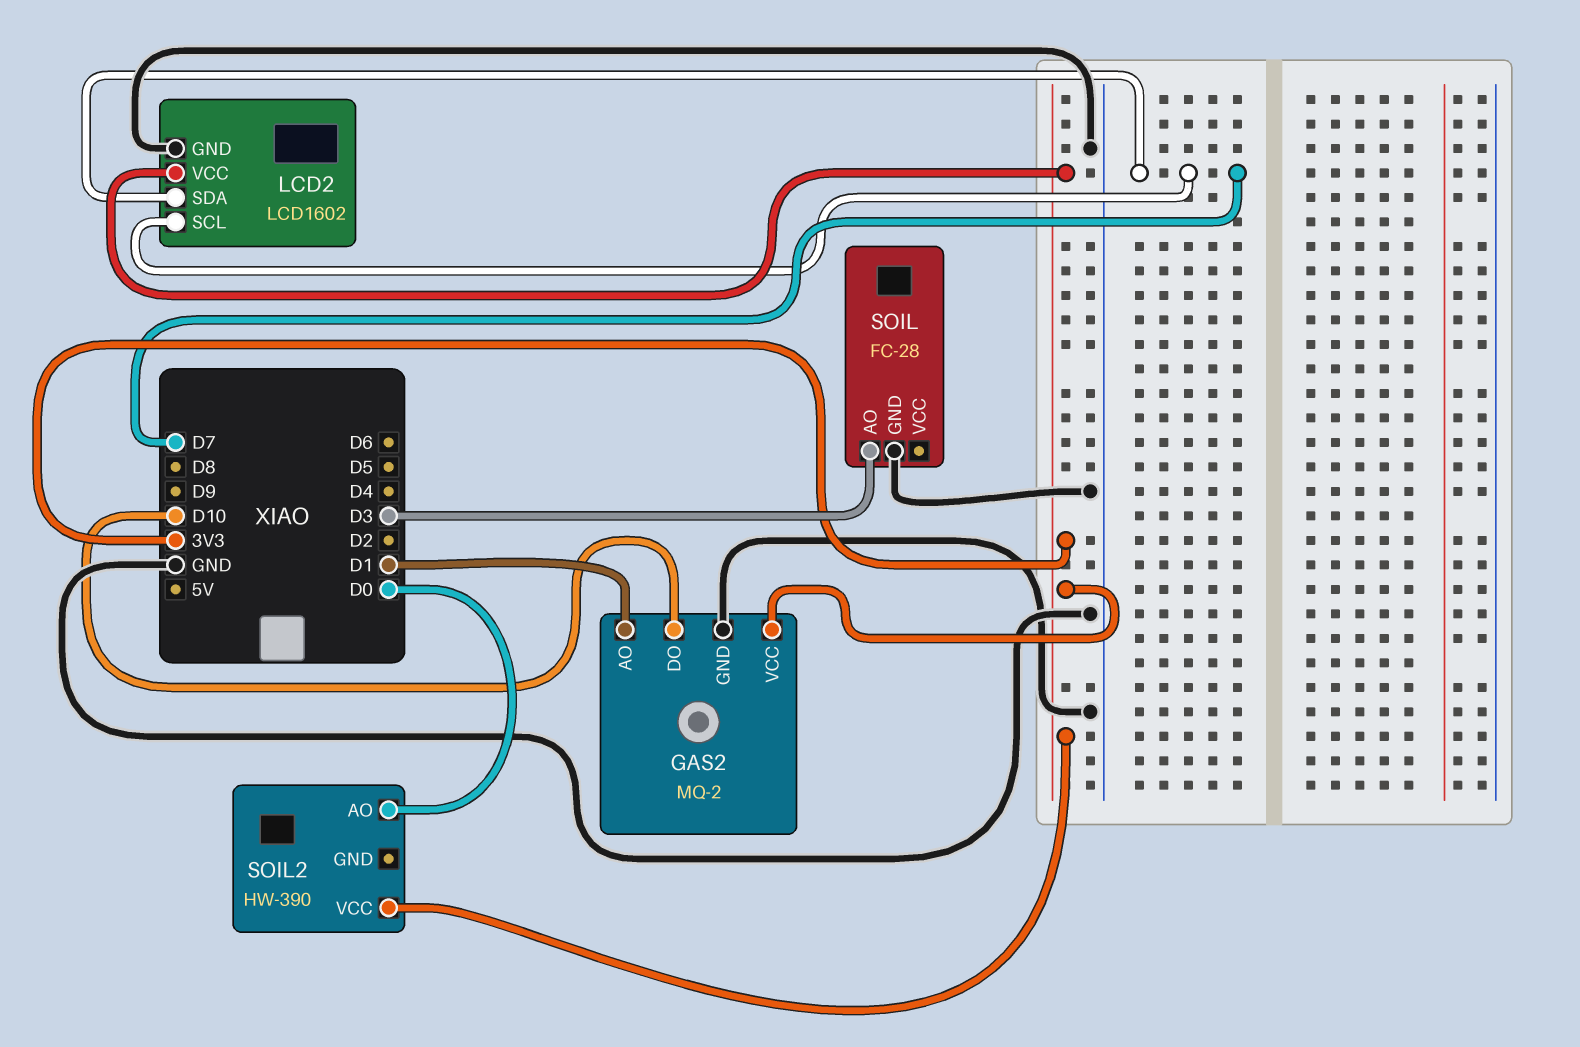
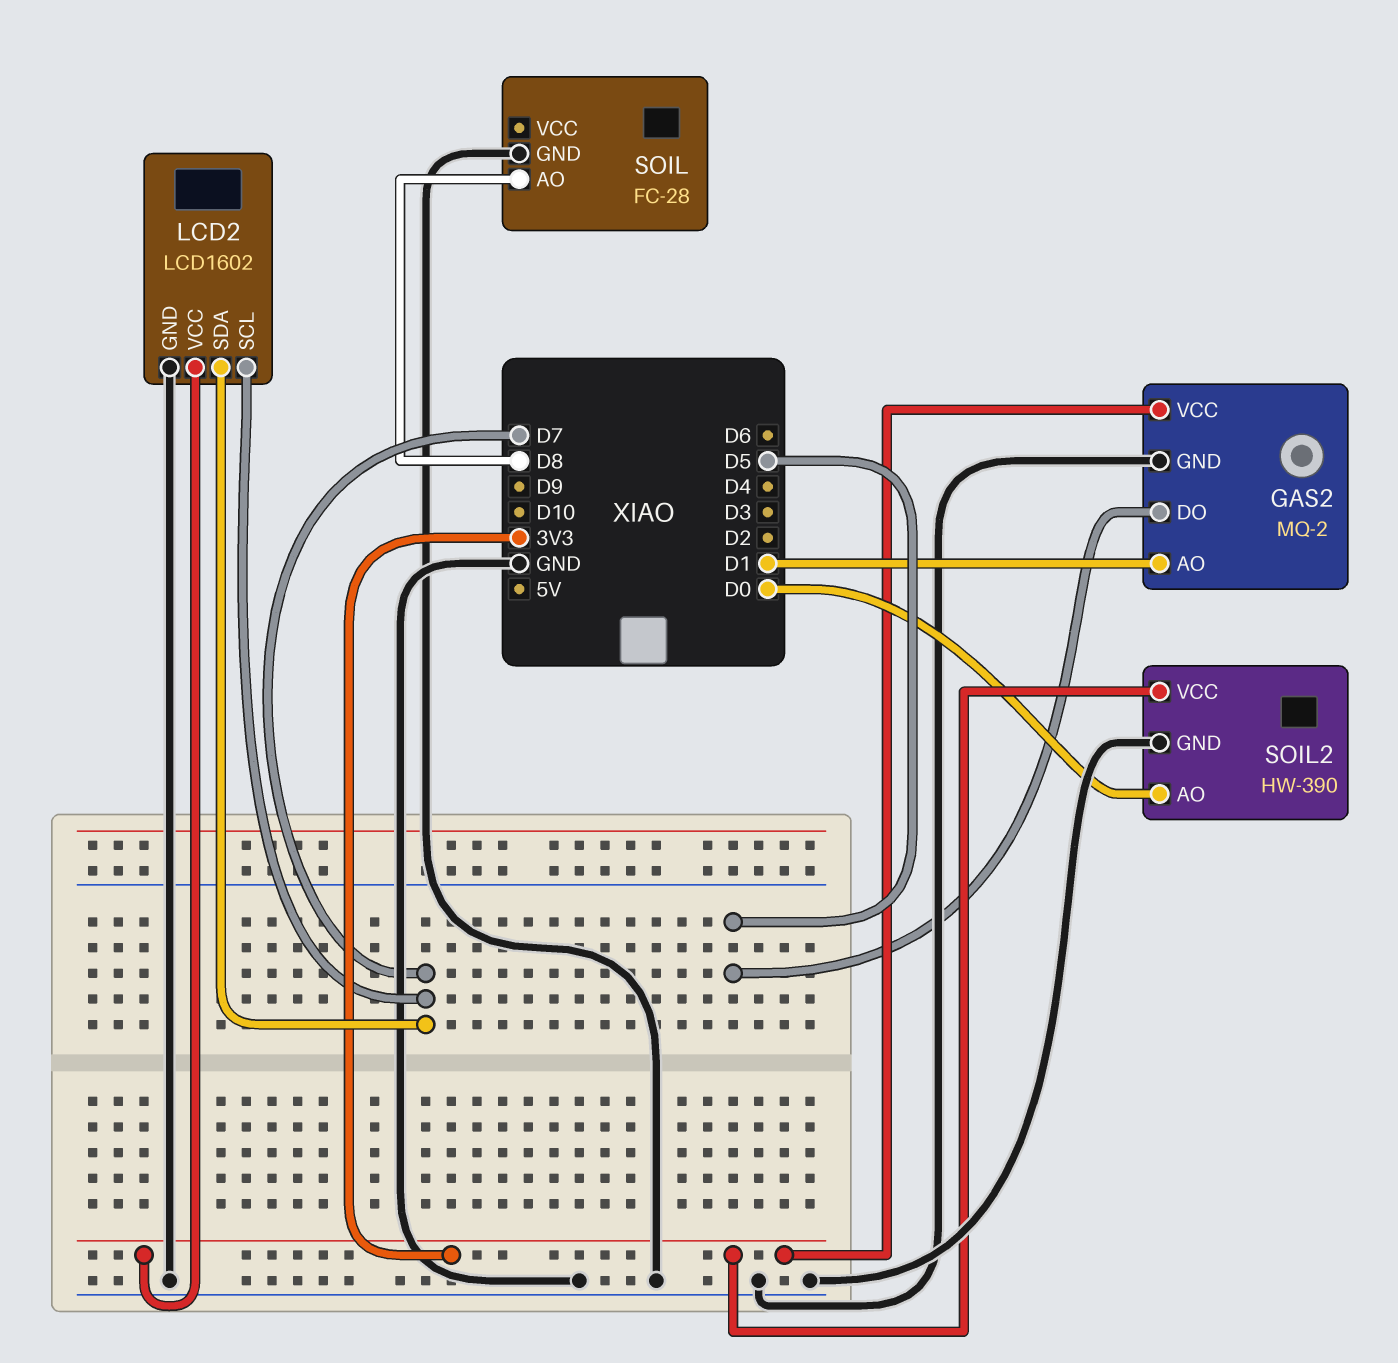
GAS2 pin DO: D10 -> D5
SOIL pin AO: D3 -> D8
SOIL2 pin GND: none -> GND

